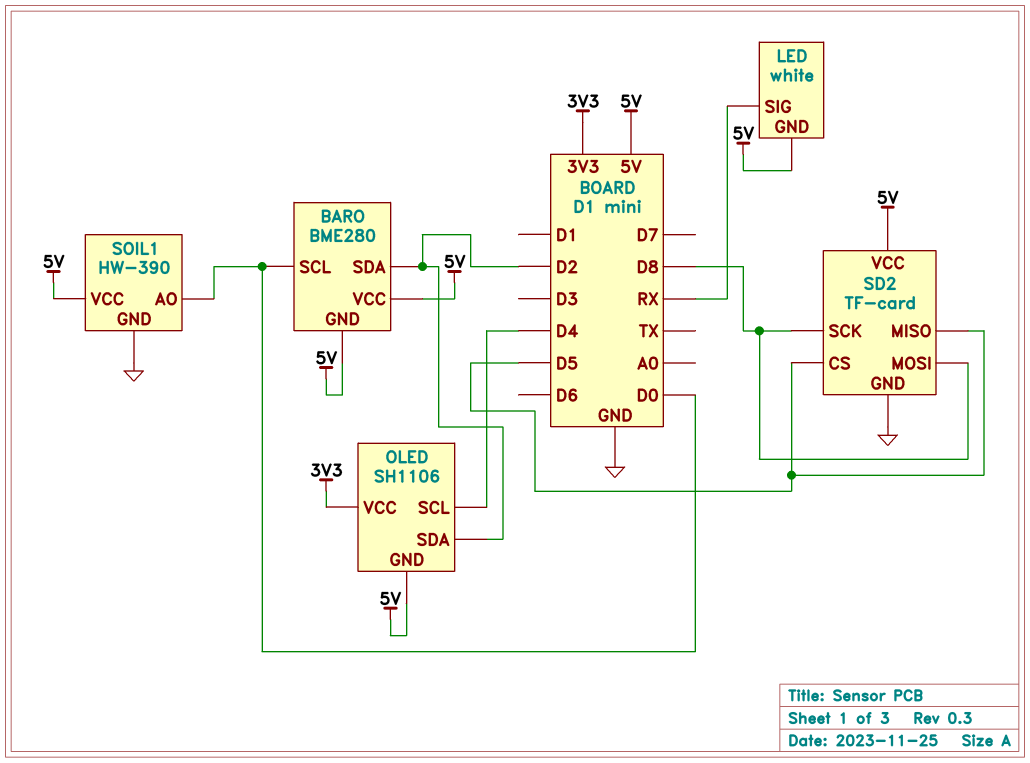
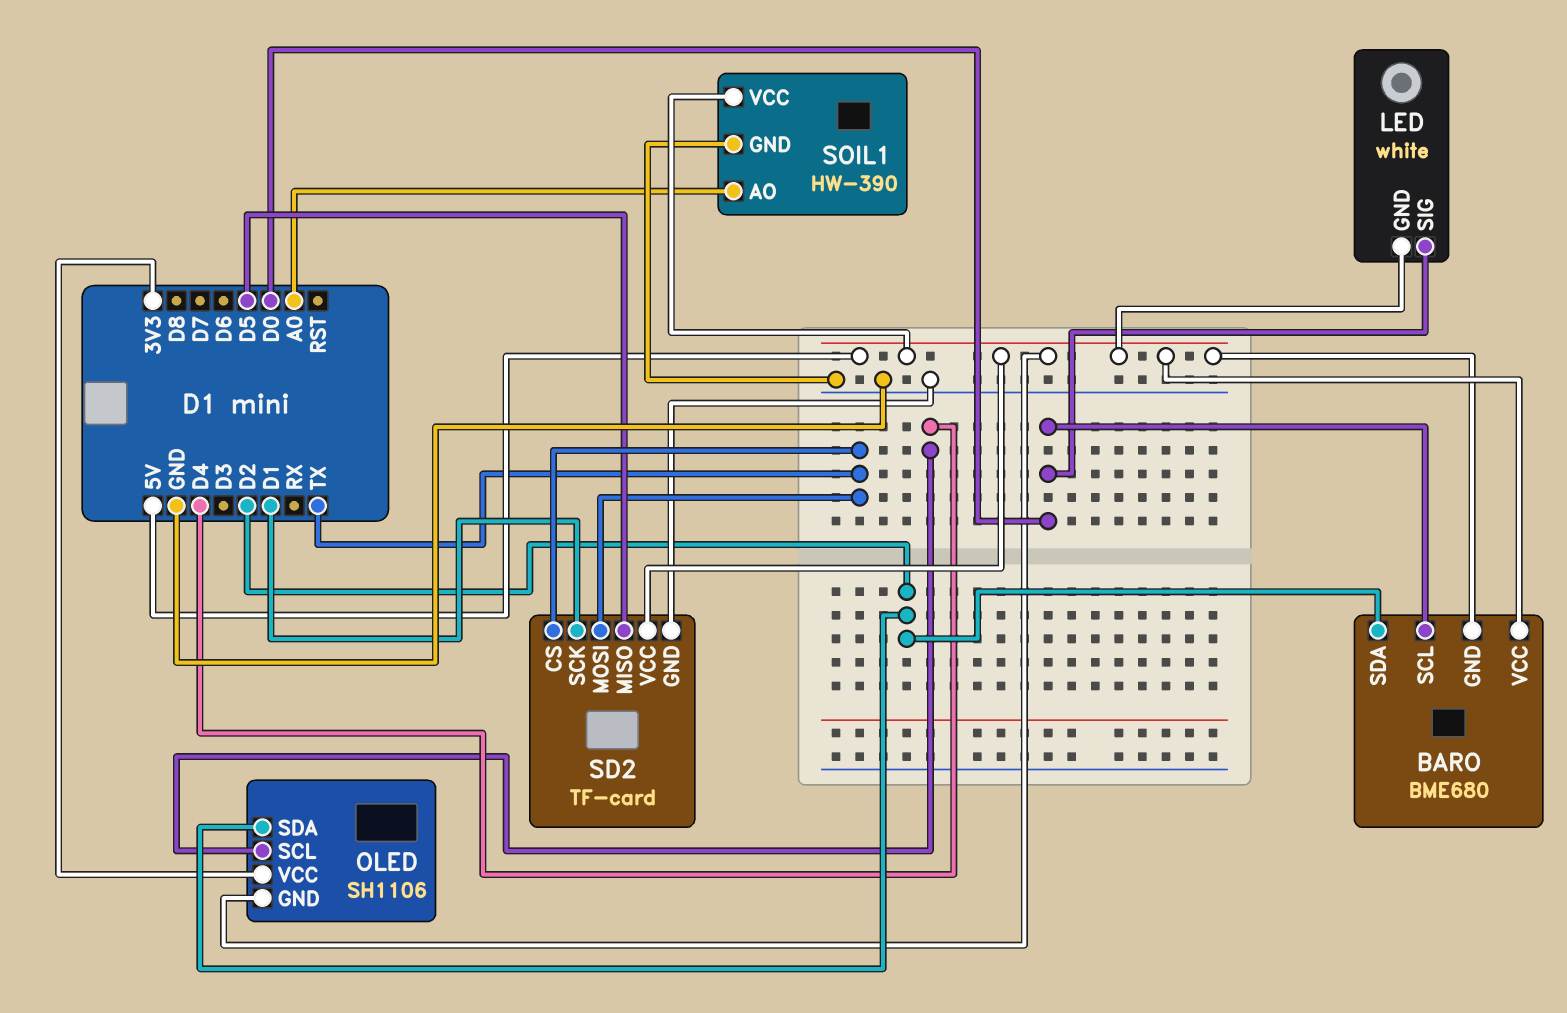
BARO: BME280 -> BME680
LED pin SIG: RX -> D0
SD2 pin CS: D5 -> TX
SD2 pin MOSI: D8 -> TX
SD2 pin SCK: D8 -> D1
SOIL1 pin AO: D0 -> A0

